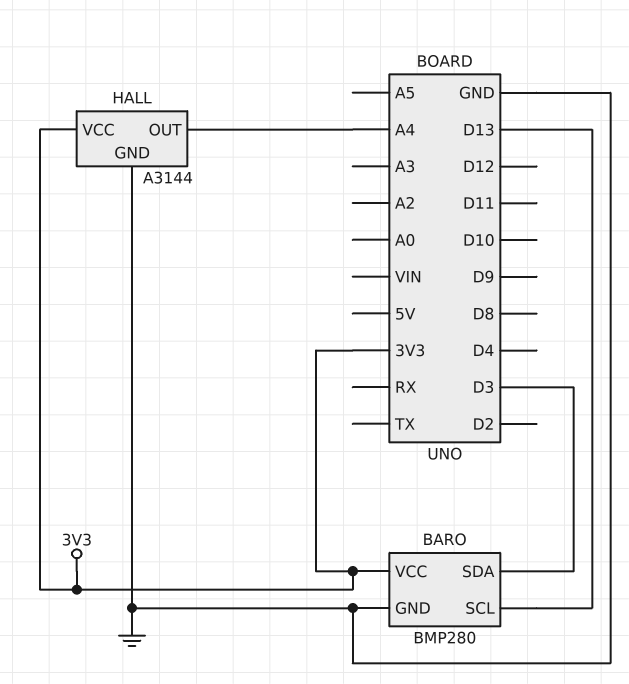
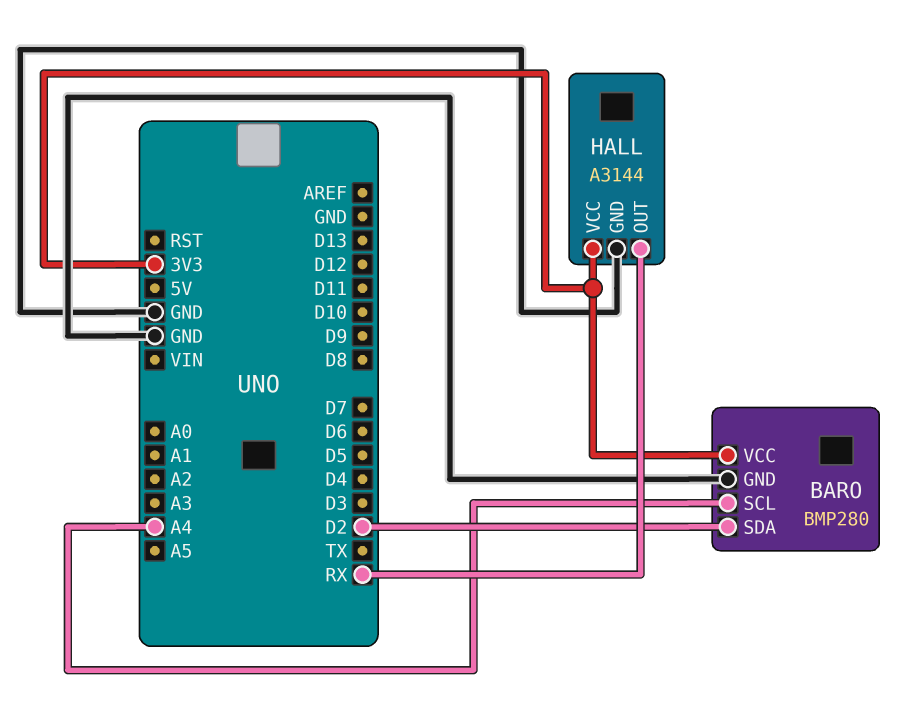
BARO pin SCL: D13 -> A4
BARO pin SDA: D3 -> D2
HALL pin OUT: A4 -> RX

